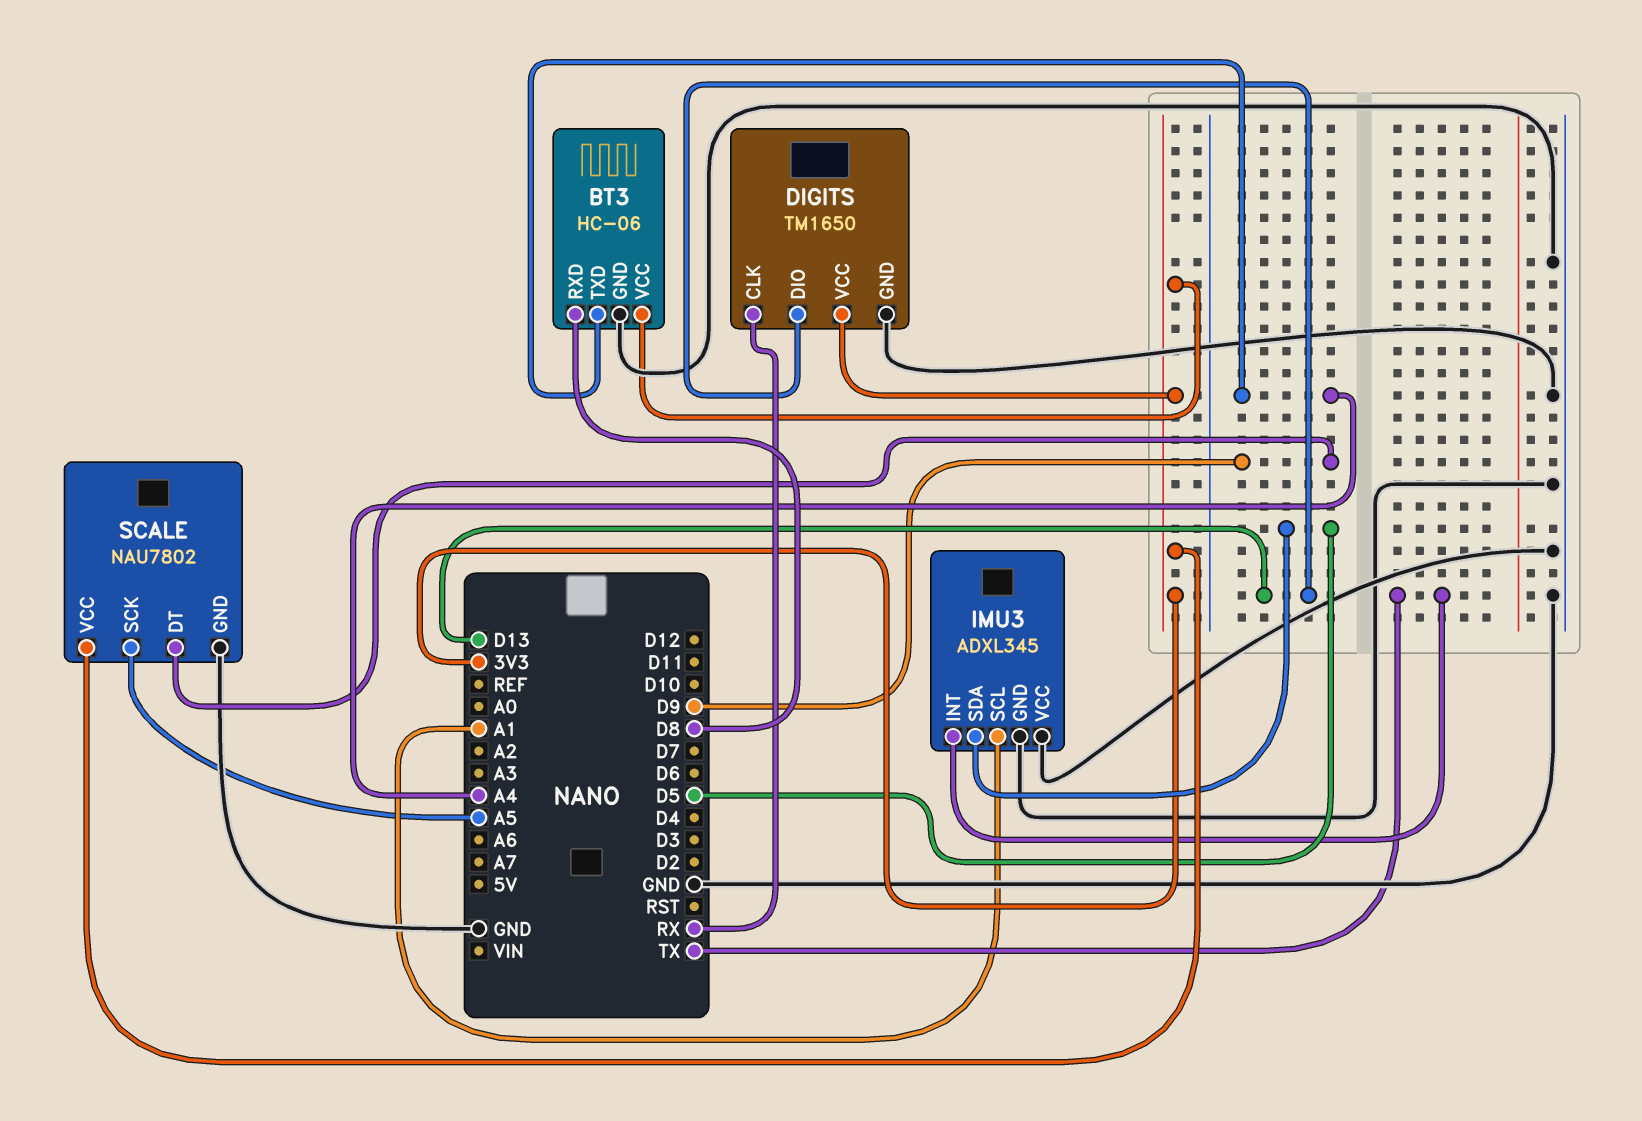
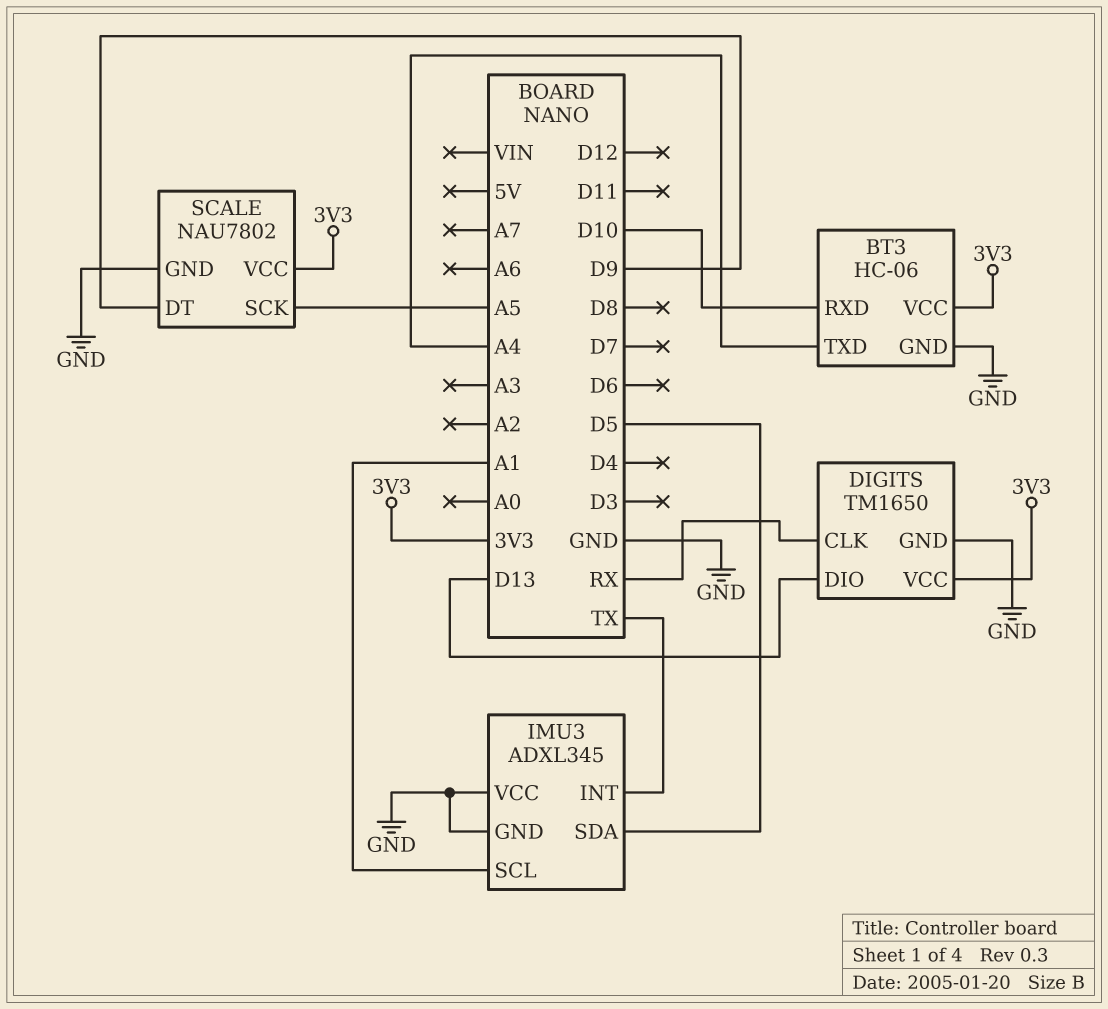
BT3 pin RXD: D8 -> D10

